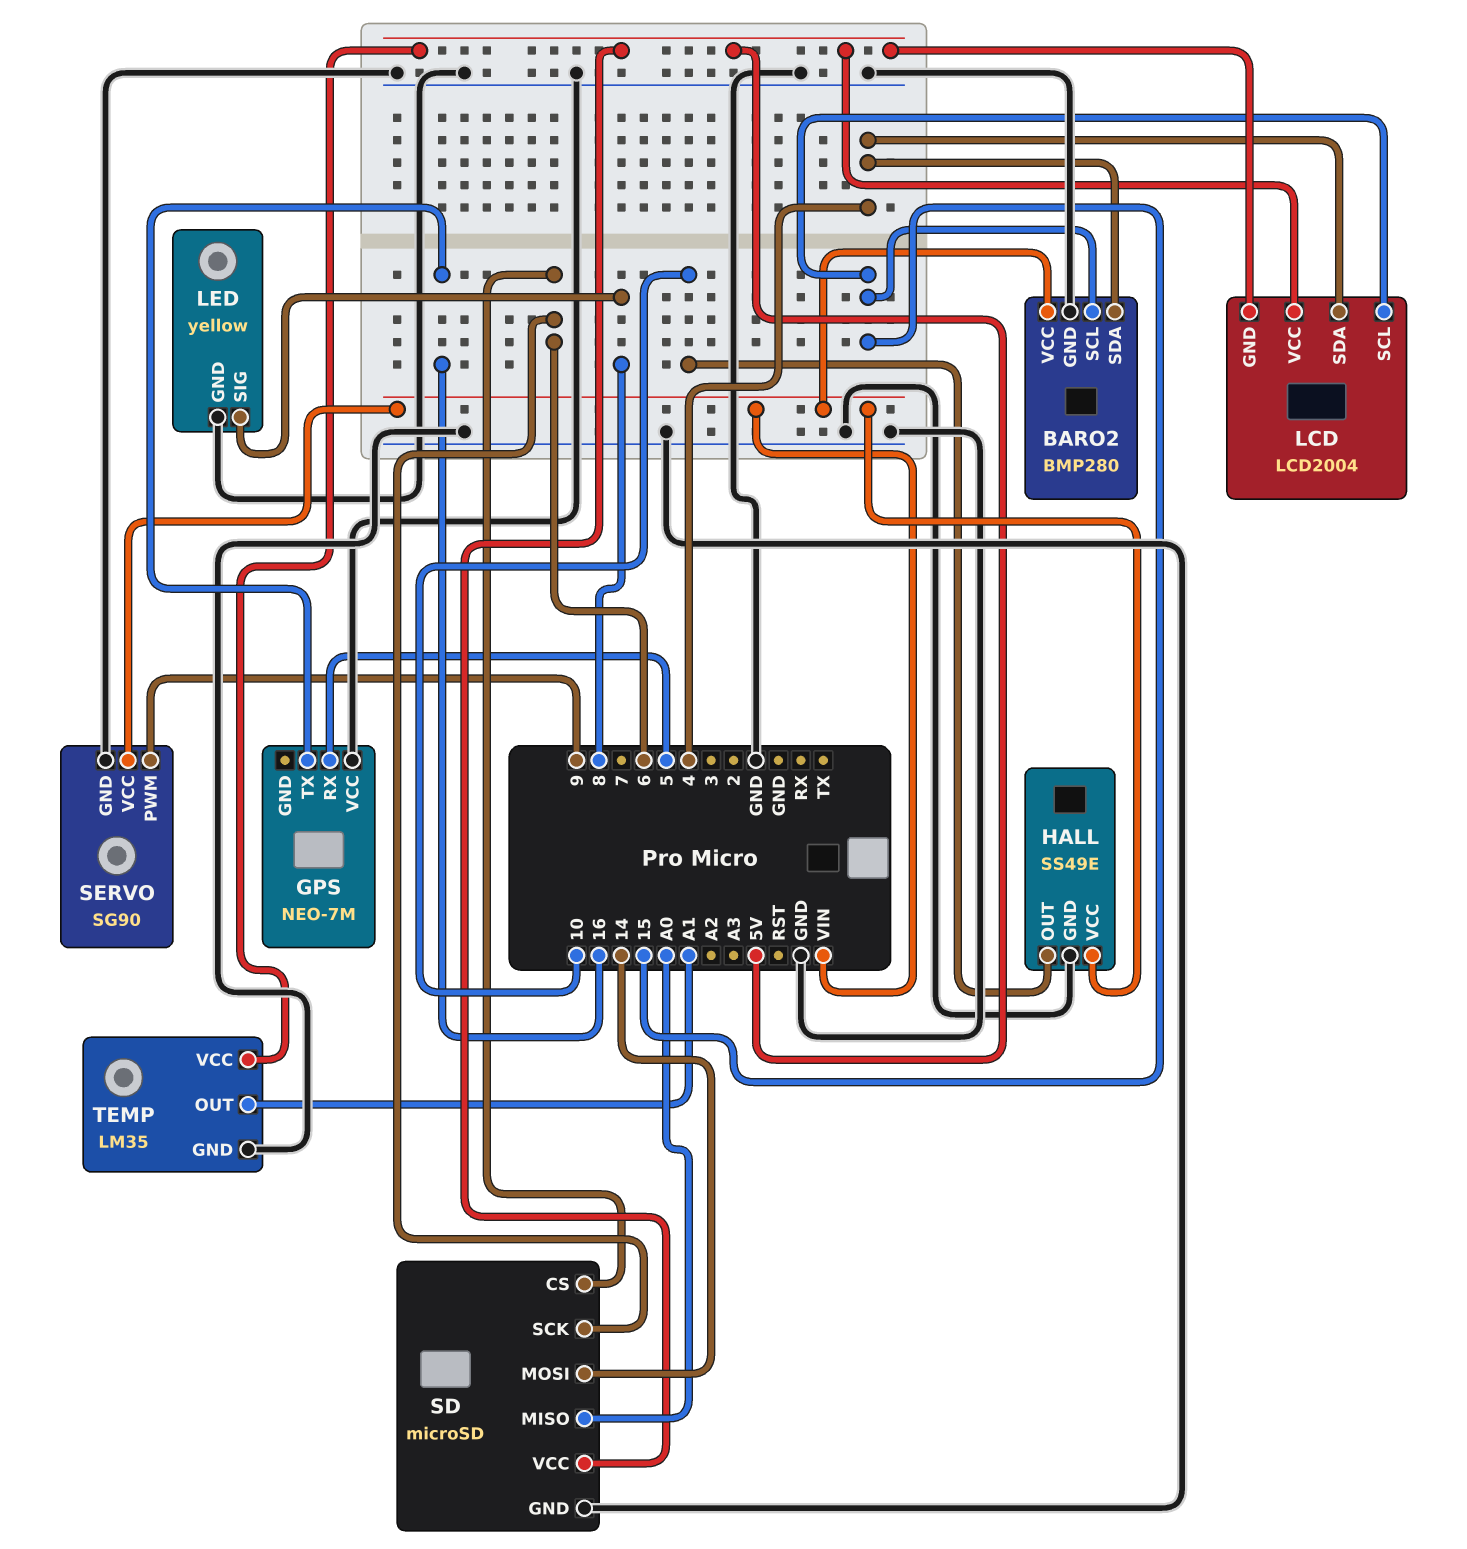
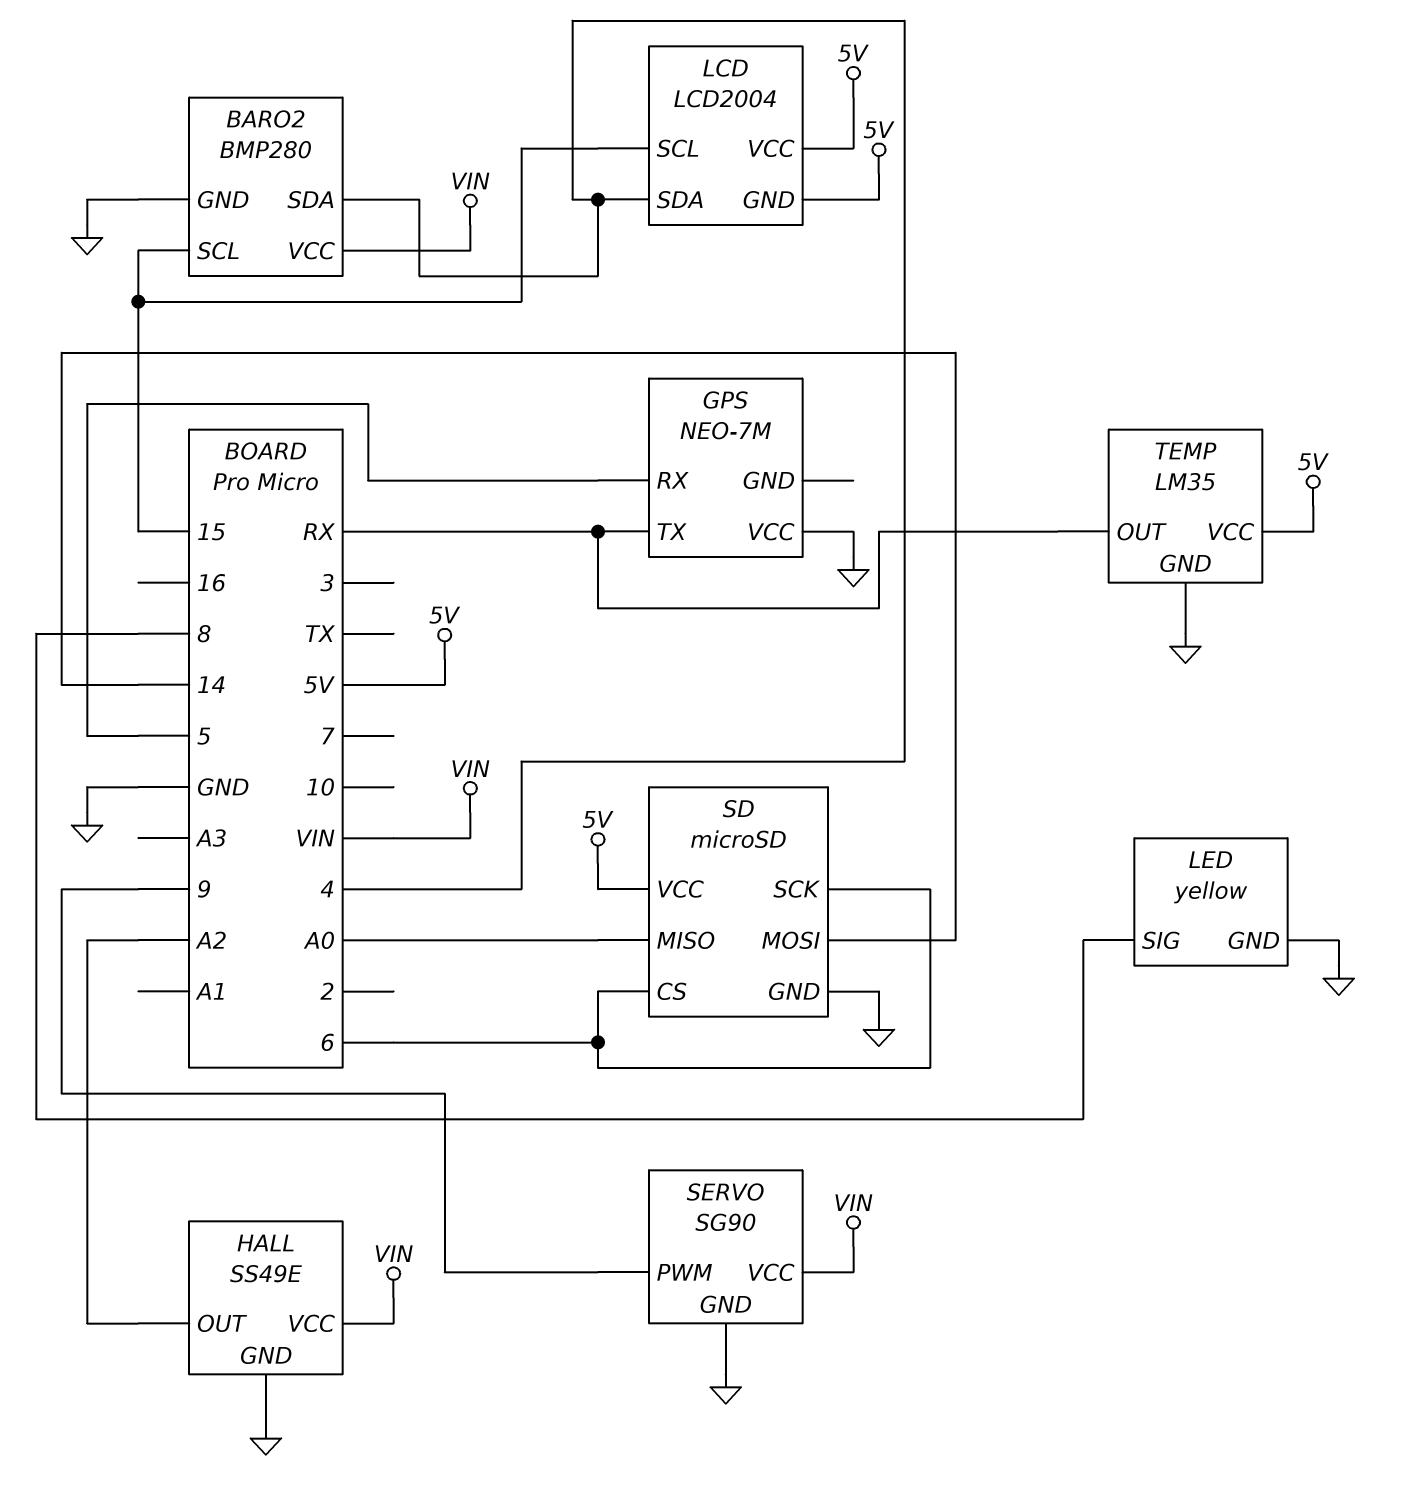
GPS pin TX: 16 -> RX
HALL pin OUT: 10 -> A2
TEMP pin OUT: A1 -> RX

